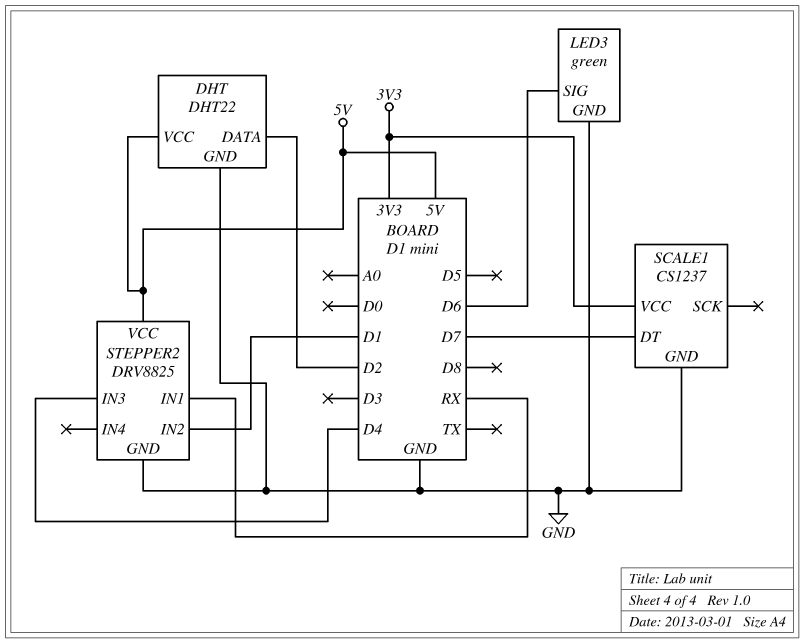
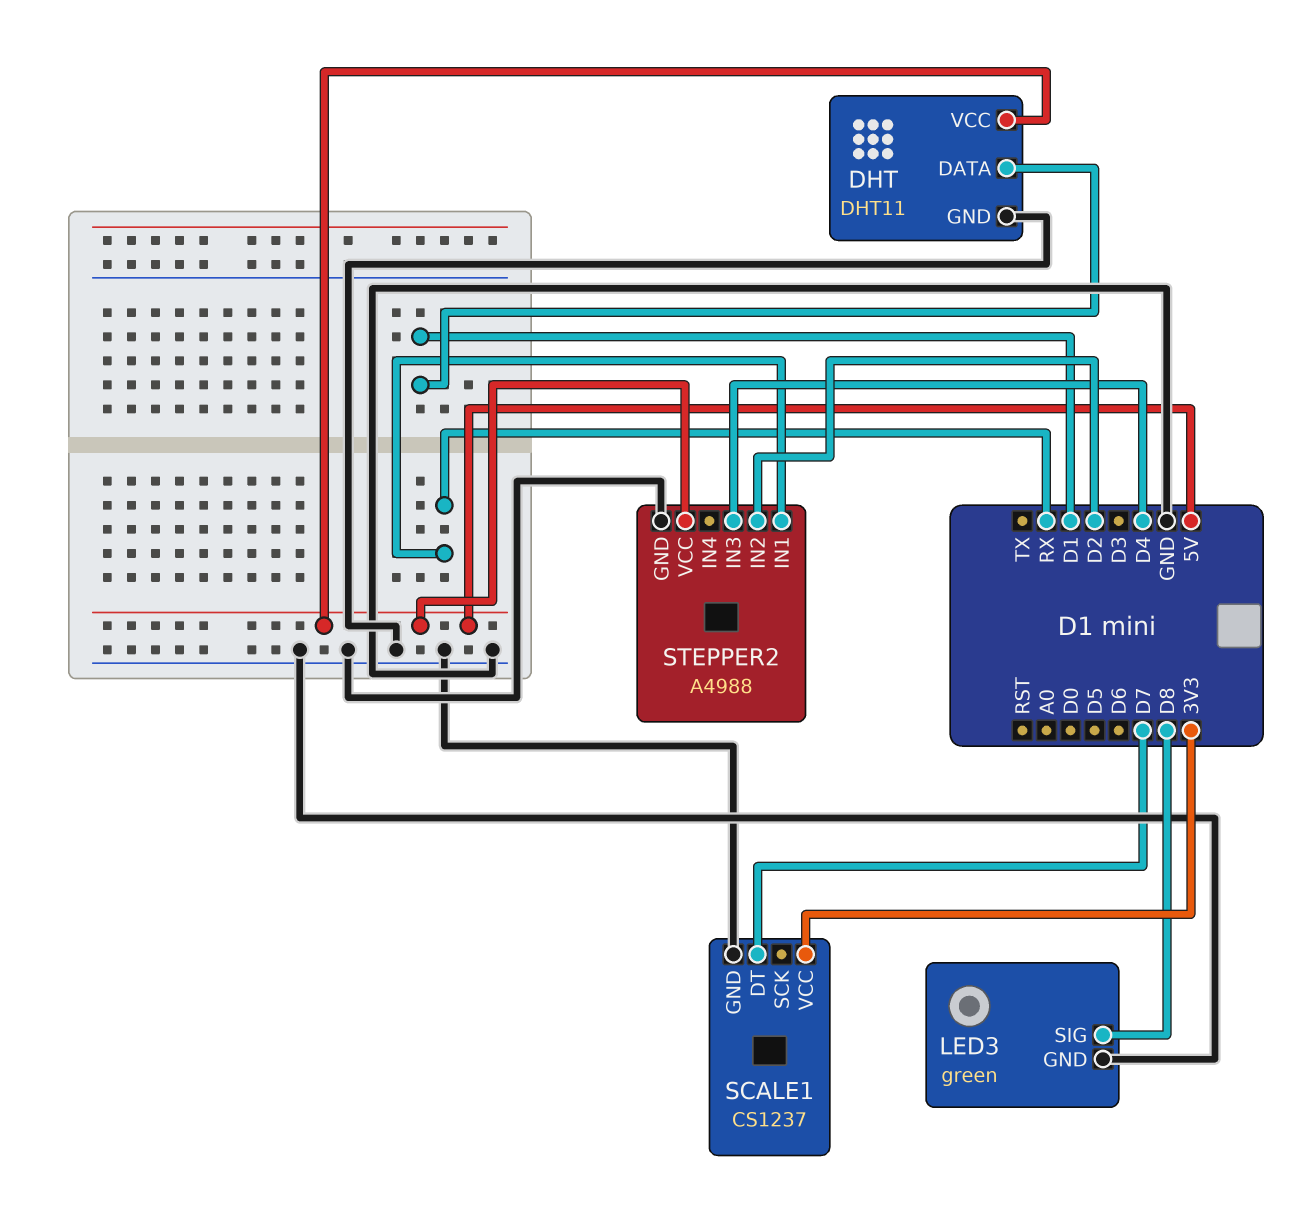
DHT: DHT22 -> DHT11
DHT pin DATA: D2 -> D1
LED3 pin SIG: D6 -> D8
STEPPER2: DRV8825 -> A4988
STEPPER2 pin IN2: D1 -> D2

